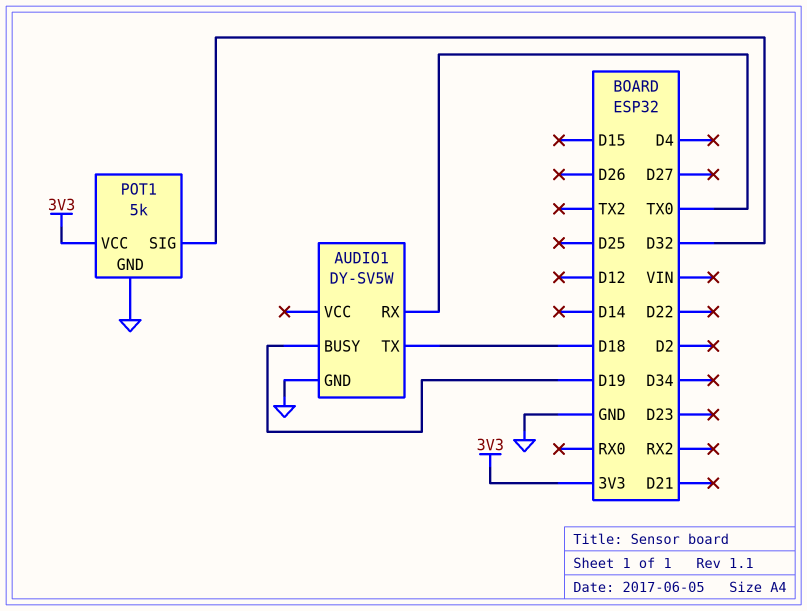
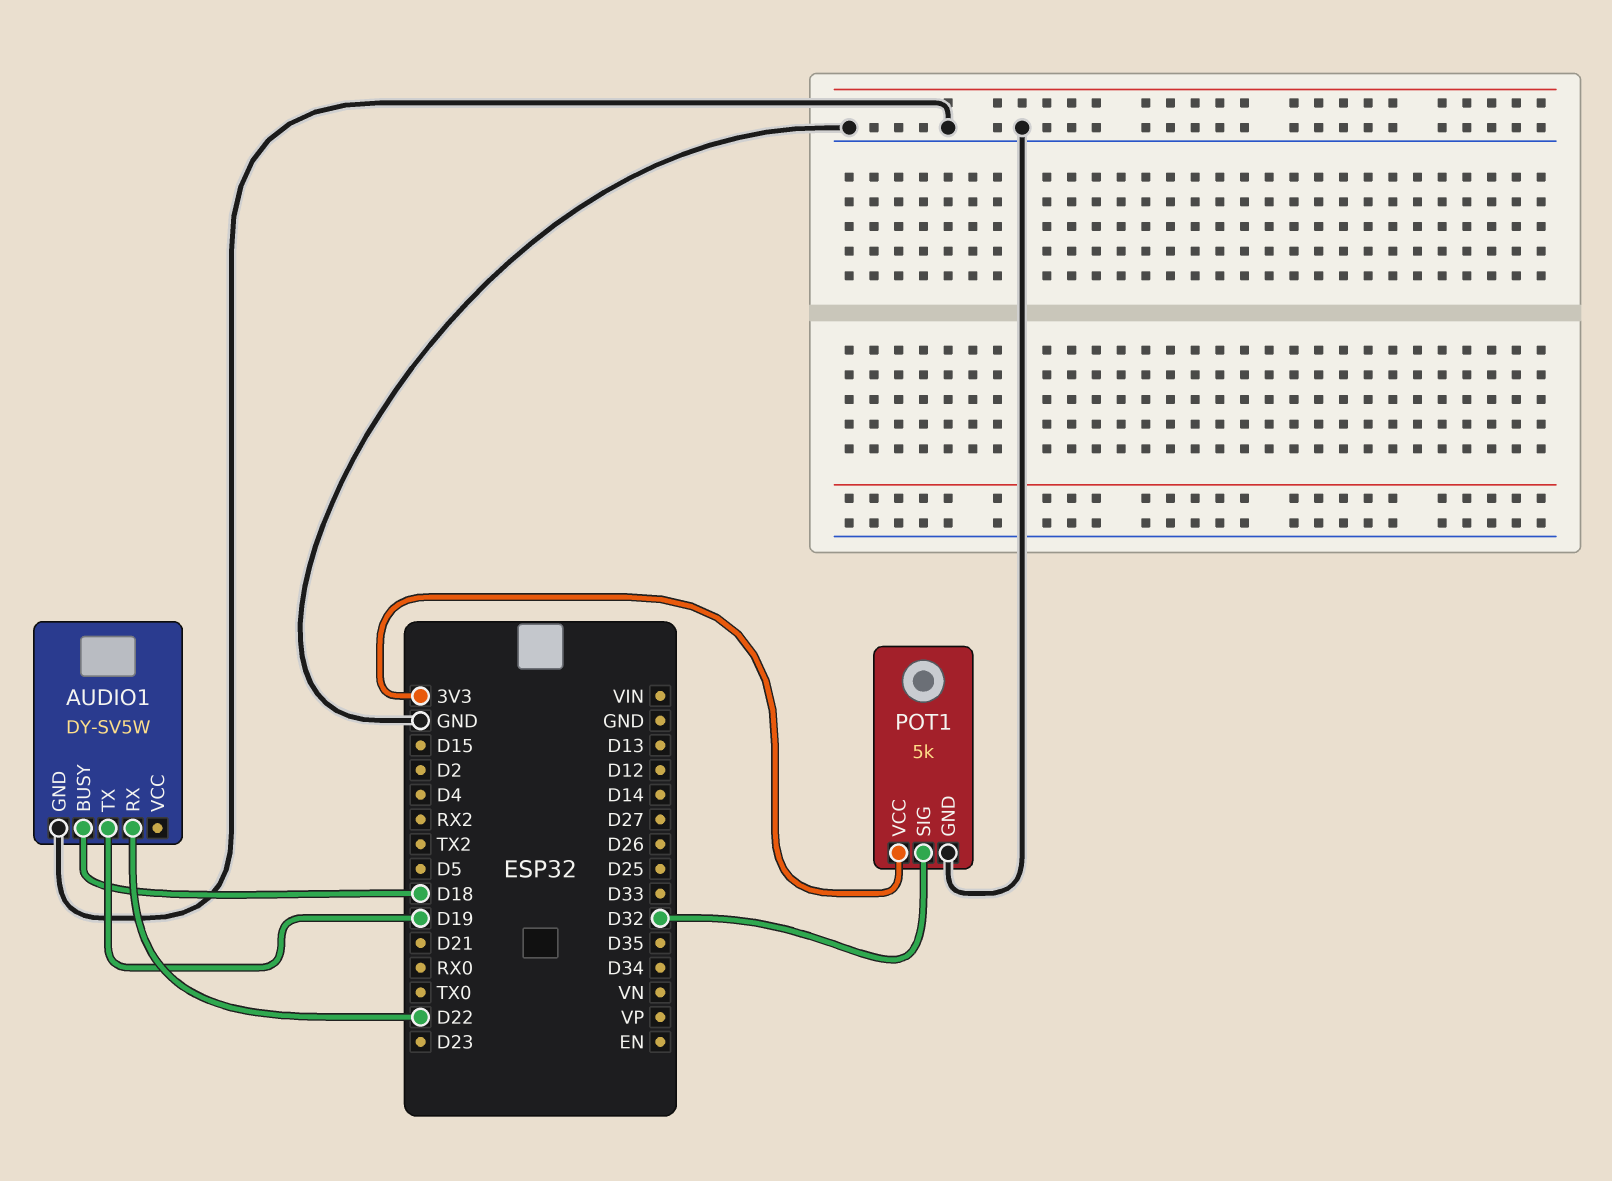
AUDIO1 pin BUSY: D19 -> D18
AUDIO1 pin RX: TX0 -> D22
AUDIO1 pin TX: D18 -> D19

